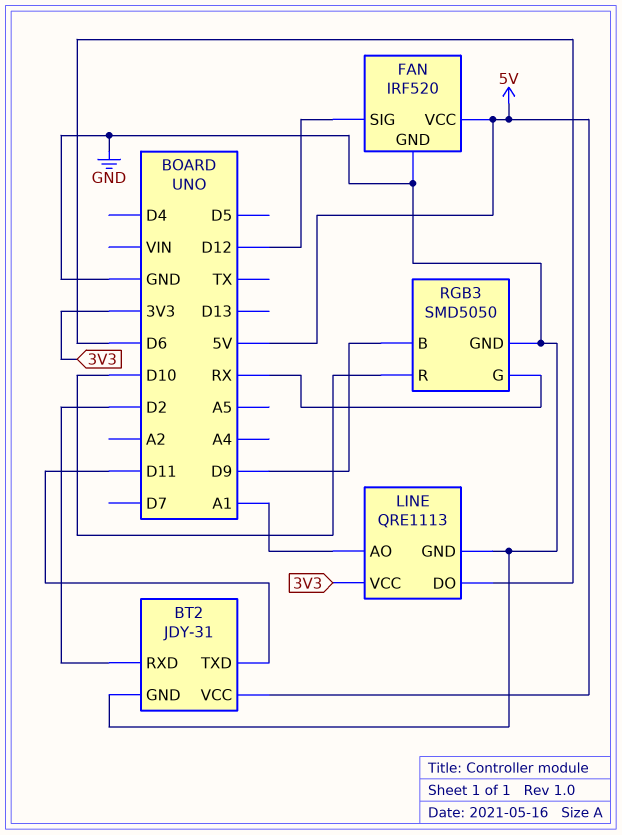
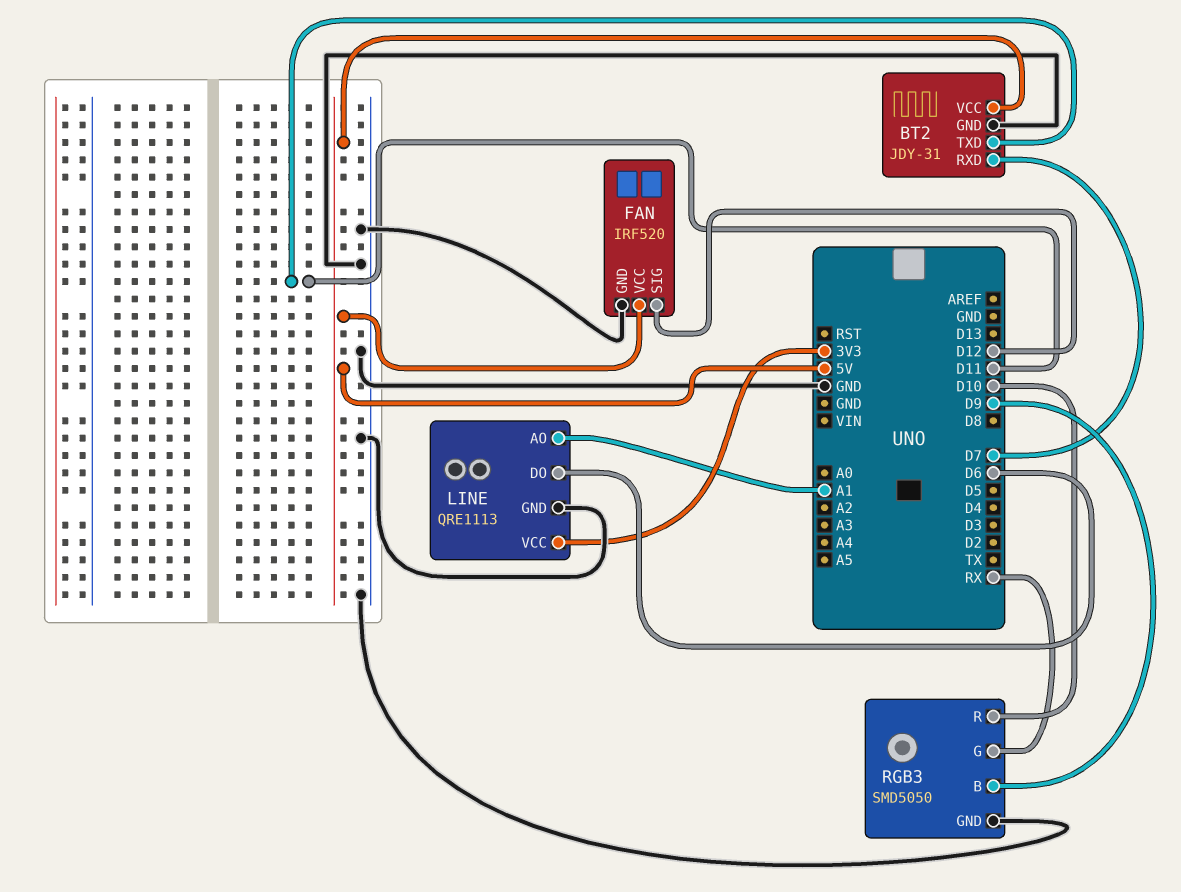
BT2 pin RXD: D2 -> D7

